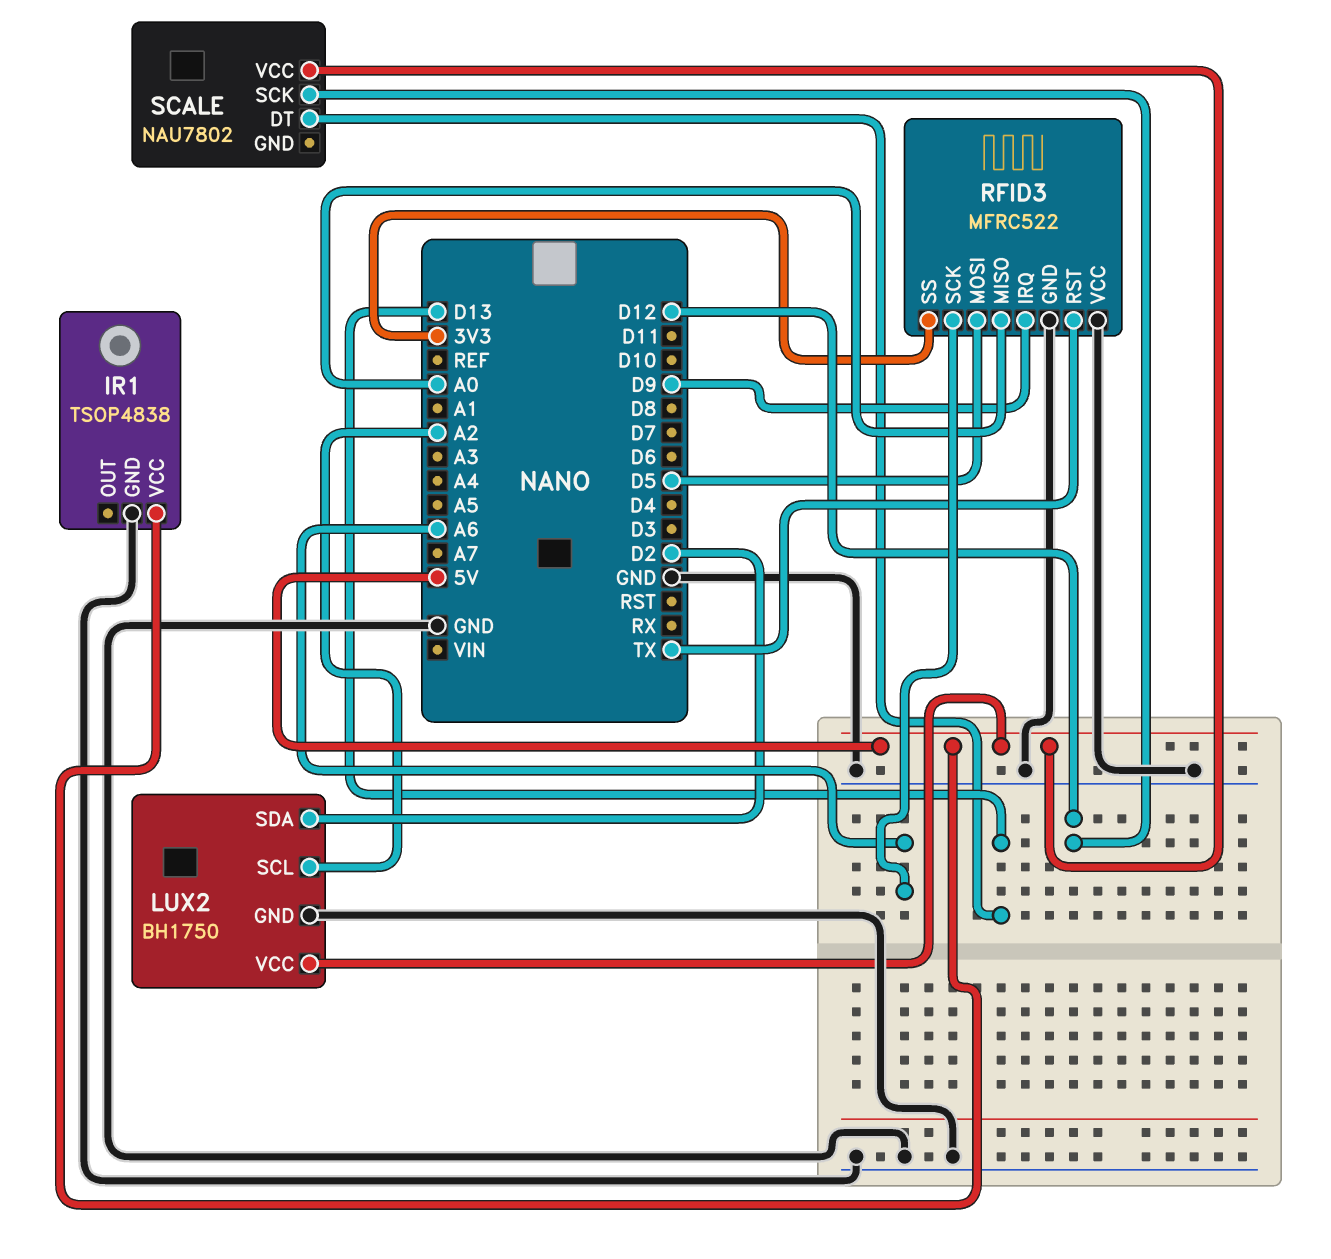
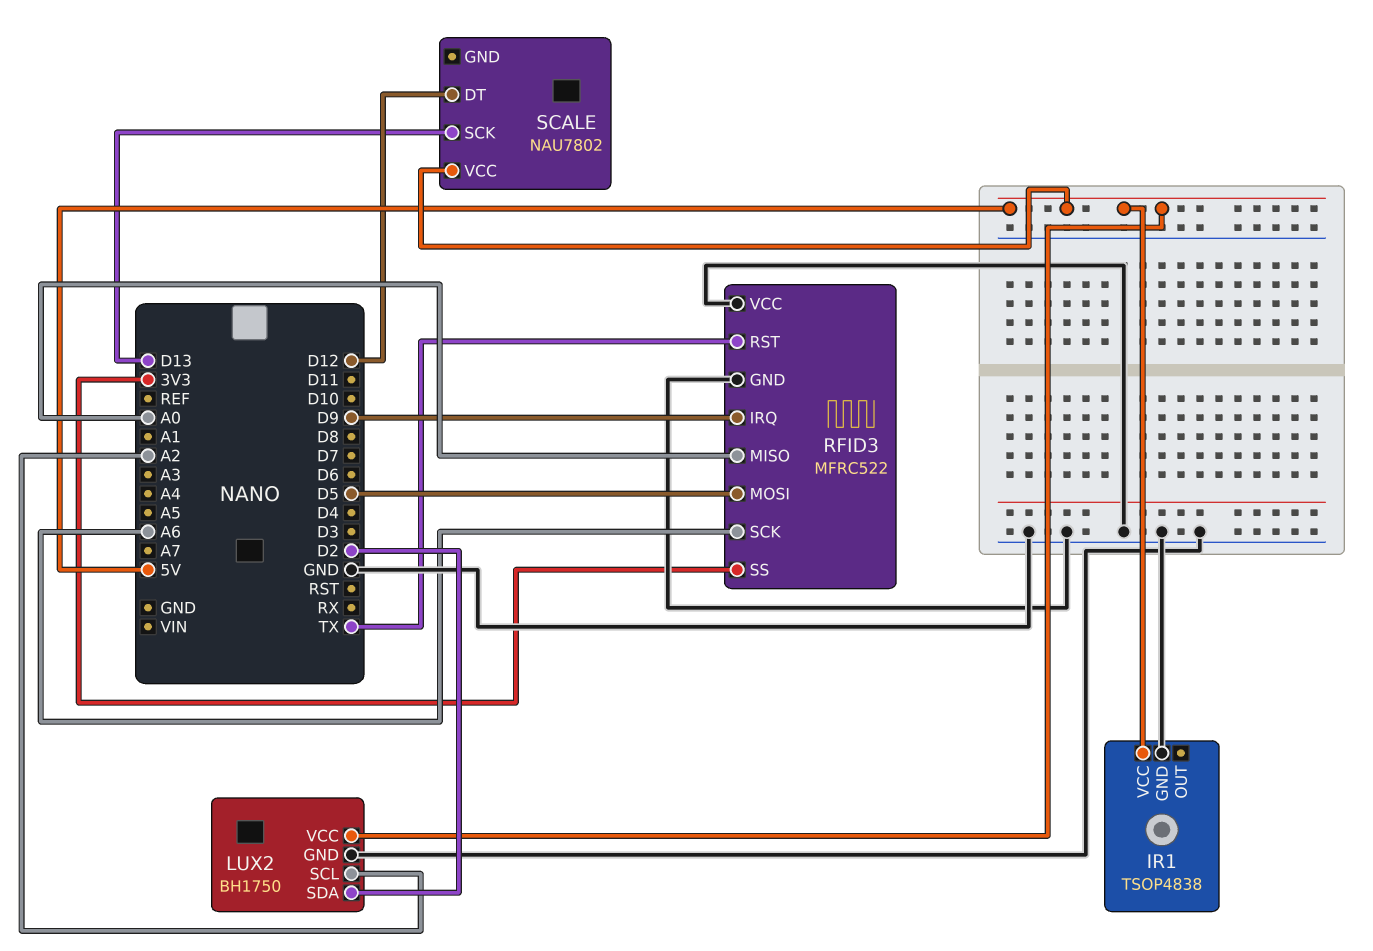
SCALE pin DT: D13 -> D12
SCALE pin SCK: D12 -> D13

